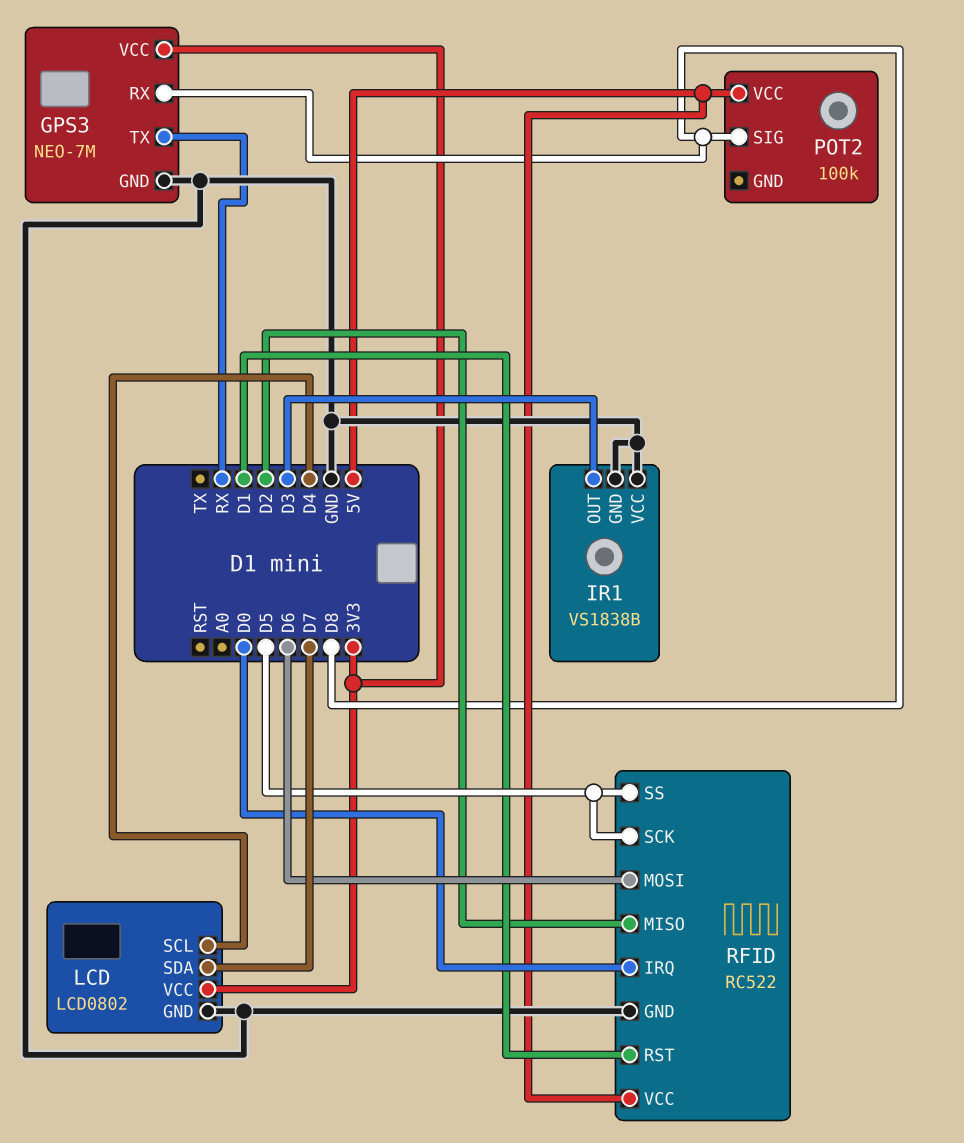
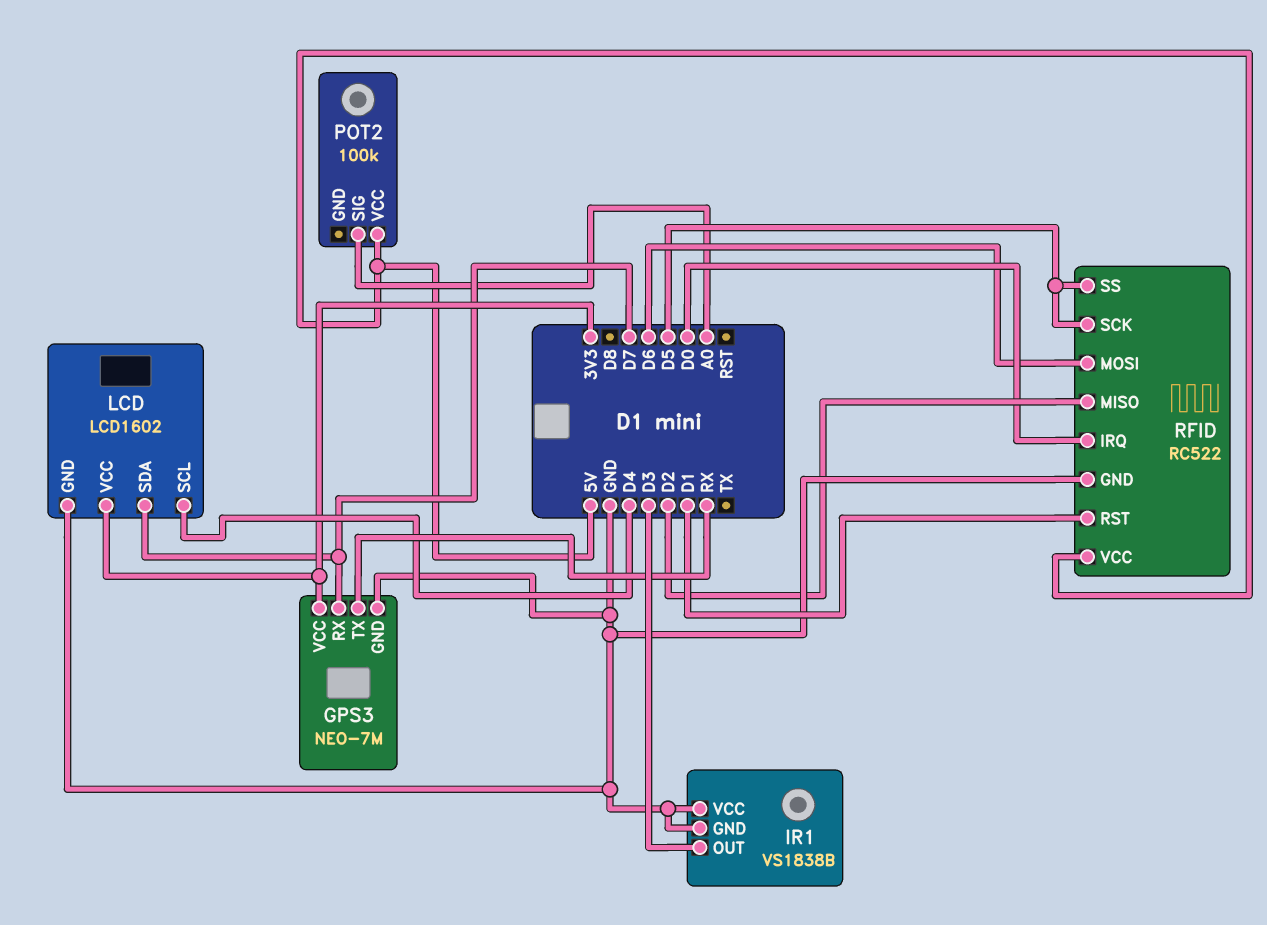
GPS3 pin RX: D8 -> D7
LCD: LCD0802 -> LCD1602
POT2 pin SIG: D8 -> A0

